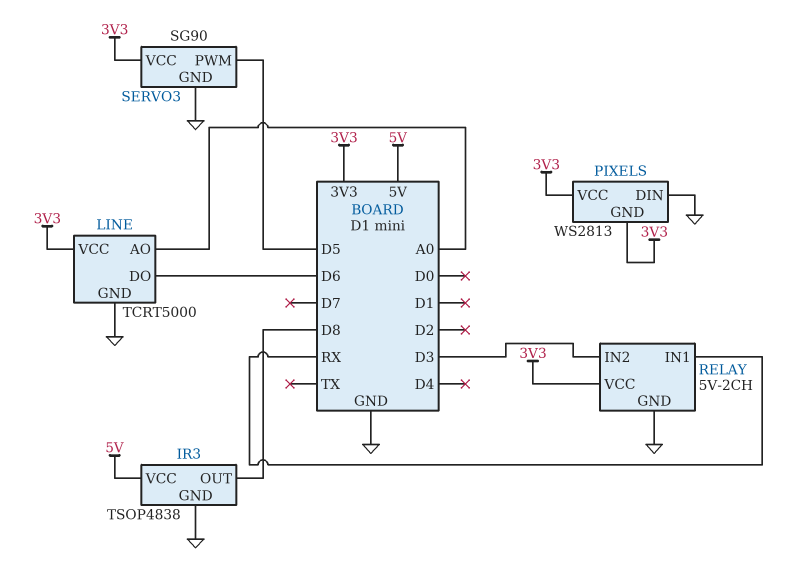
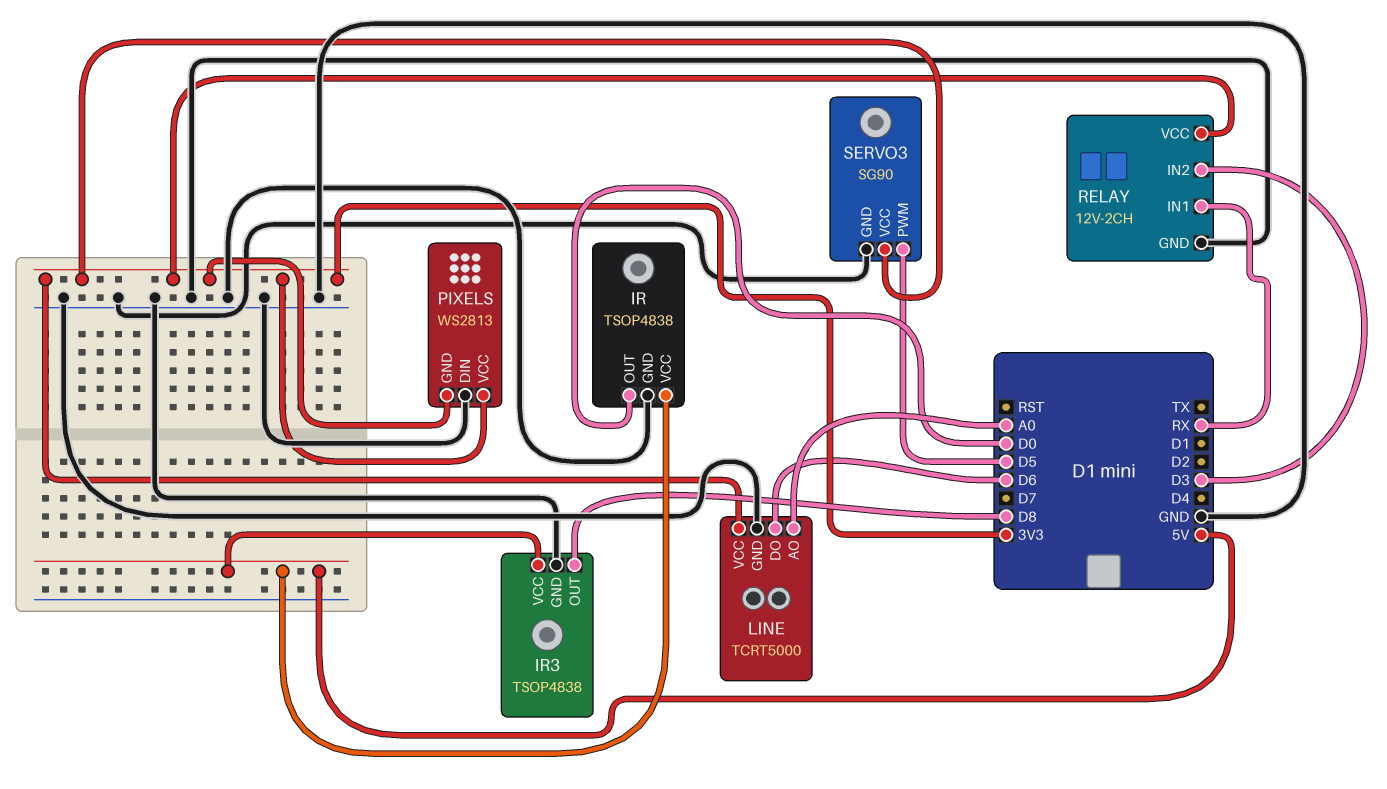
IR: none -> TSOP4838
IR pin GND: none -> GND
IR pin OUT: none -> D0
IR pin VCC: none -> 5V
RELAY: 5V-2CH -> 12V-2CH

